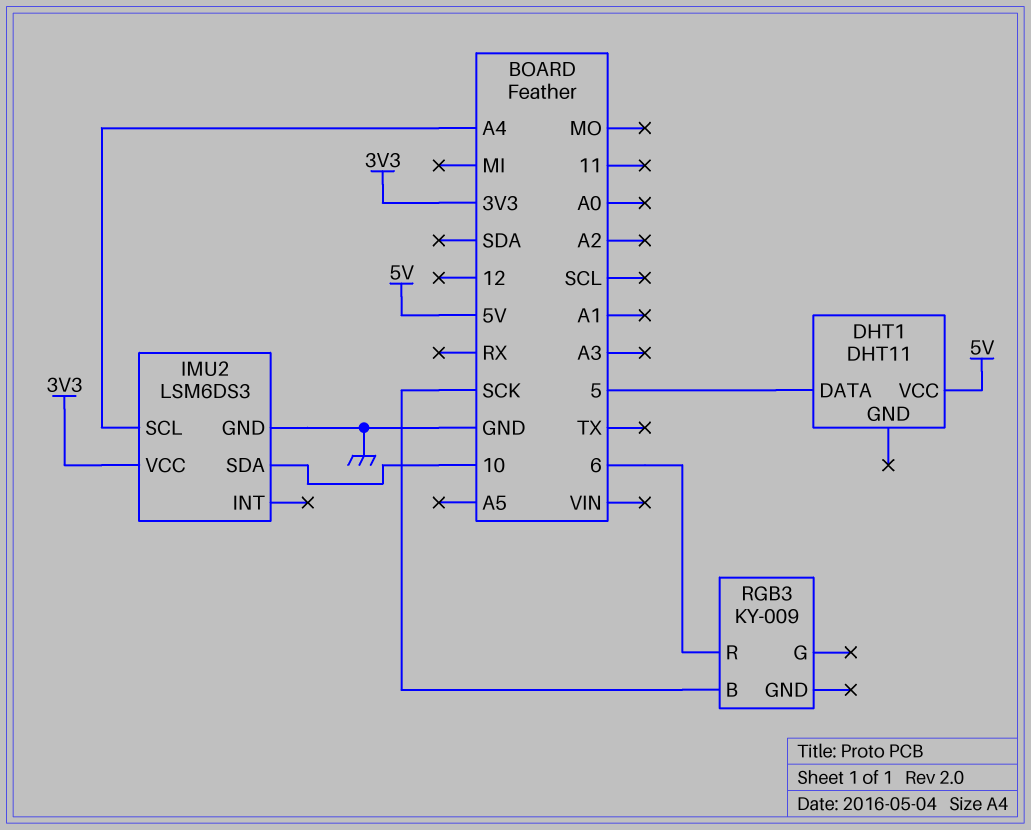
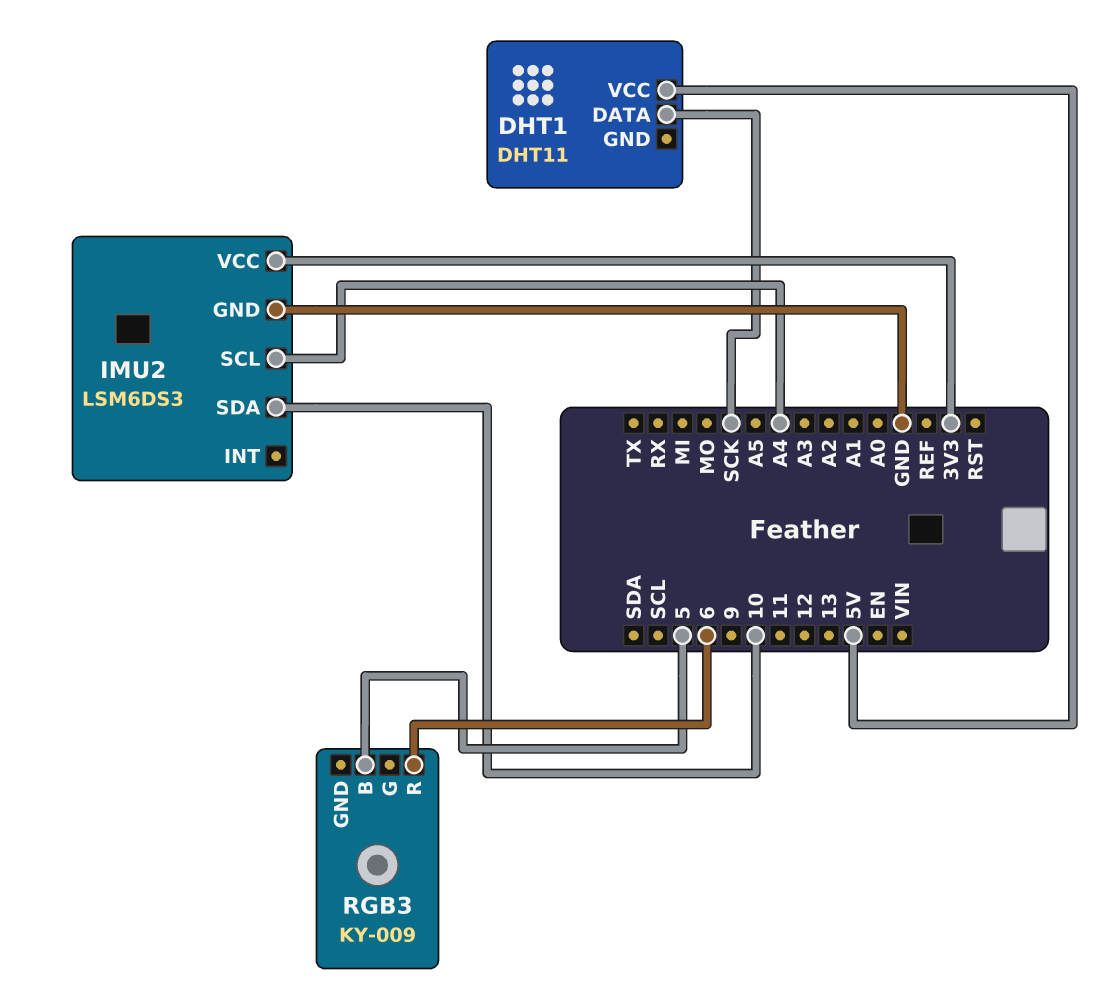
DHT1 pin DATA: 5 -> SCK
RGB3 pin B: SCK -> 5

